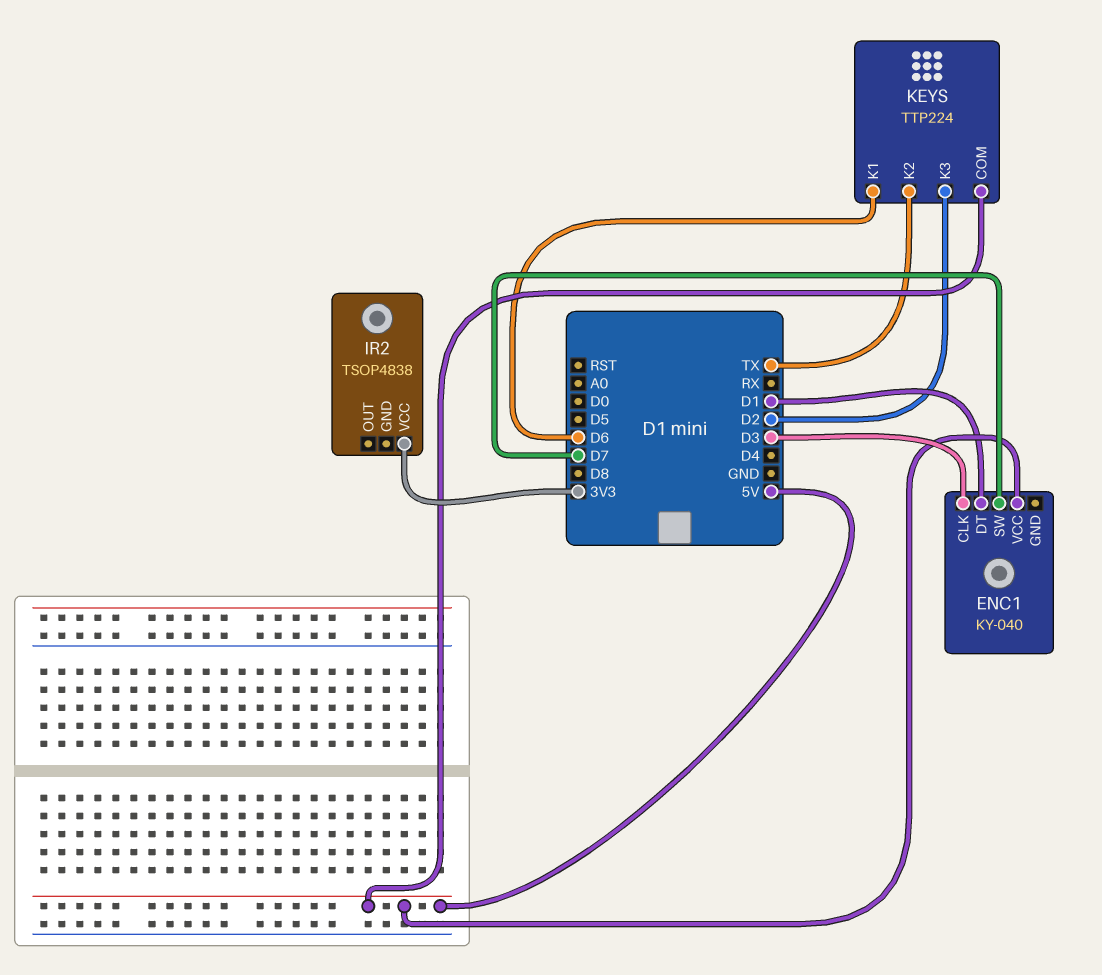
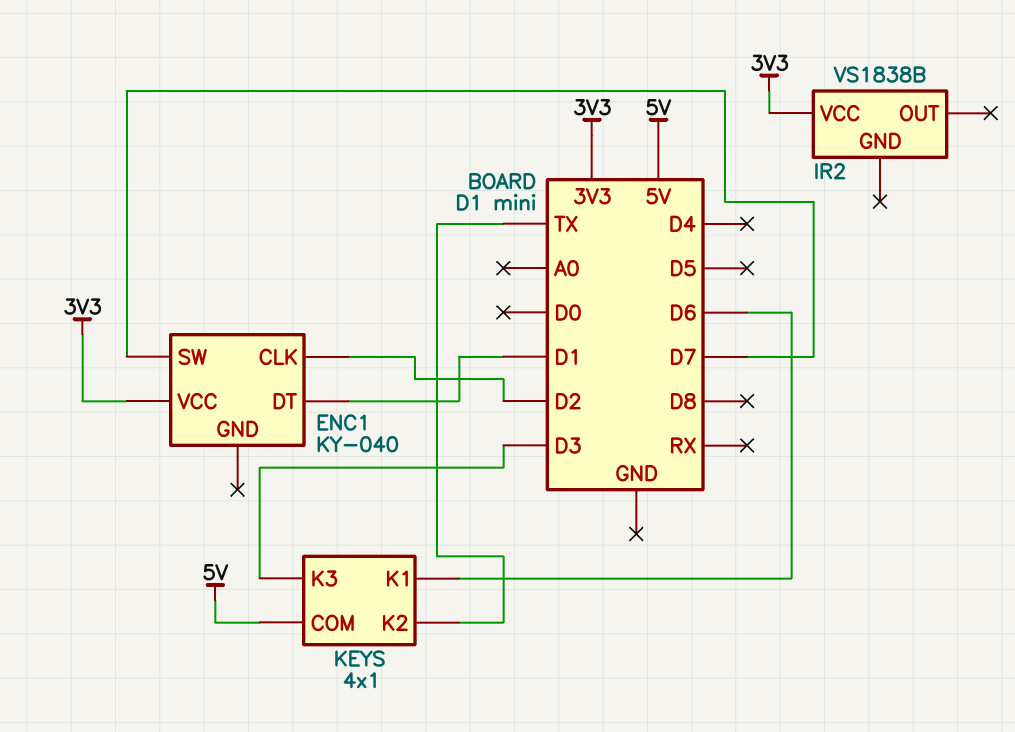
ENC1 pin CLK: D3 -> D2
ENC1 pin VCC: 5V -> 3V3
IR2: TSOP4838 -> VS1838B
KEYS: TTP224 -> 4x1
KEYS pin K3: D2 -> D3

